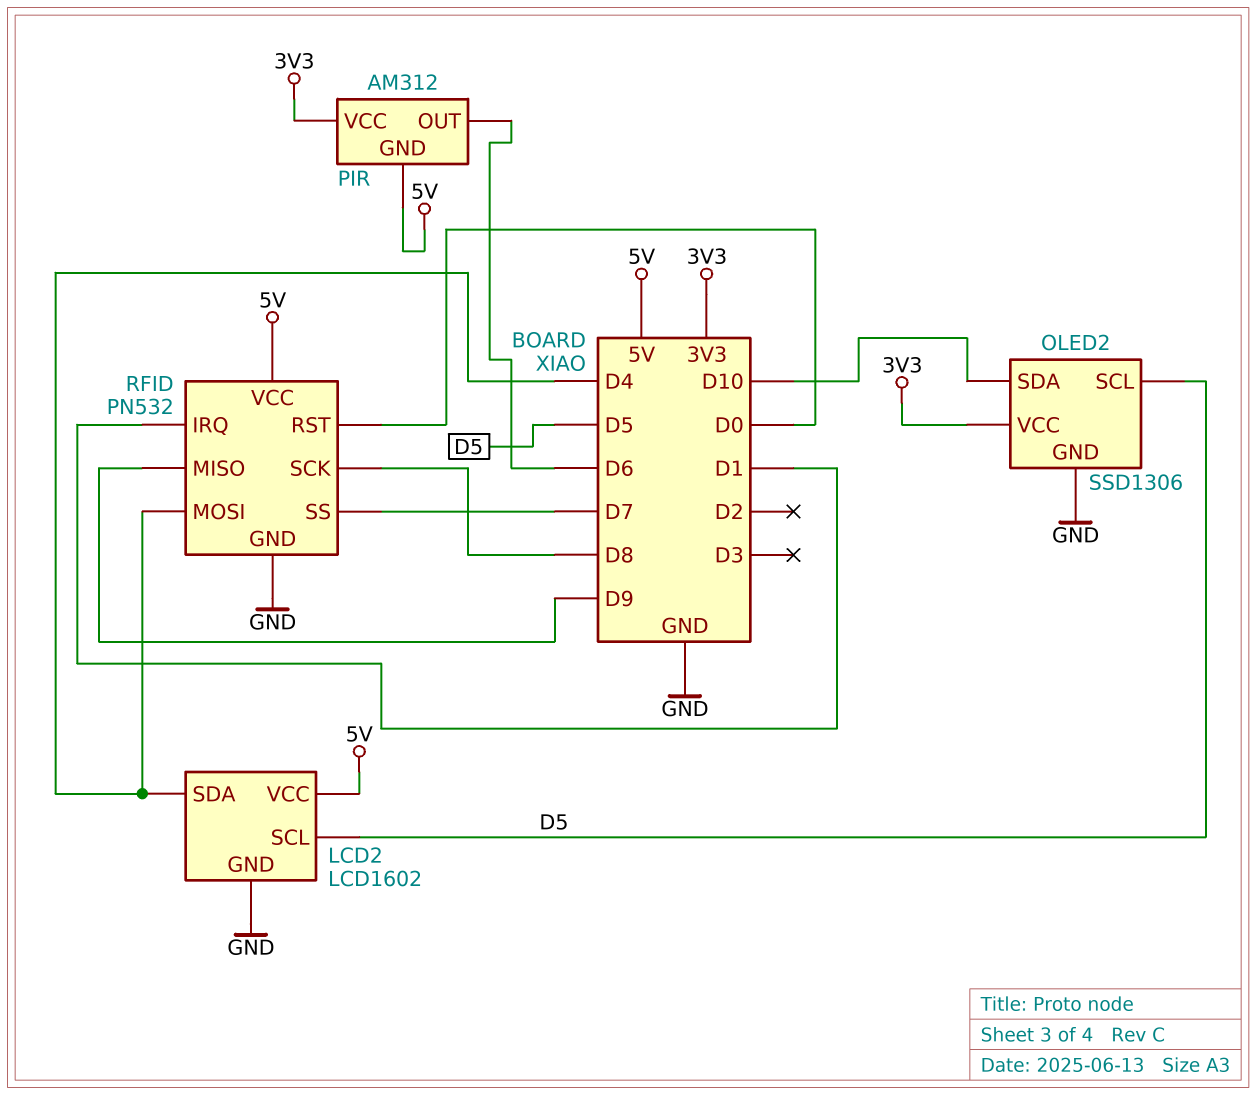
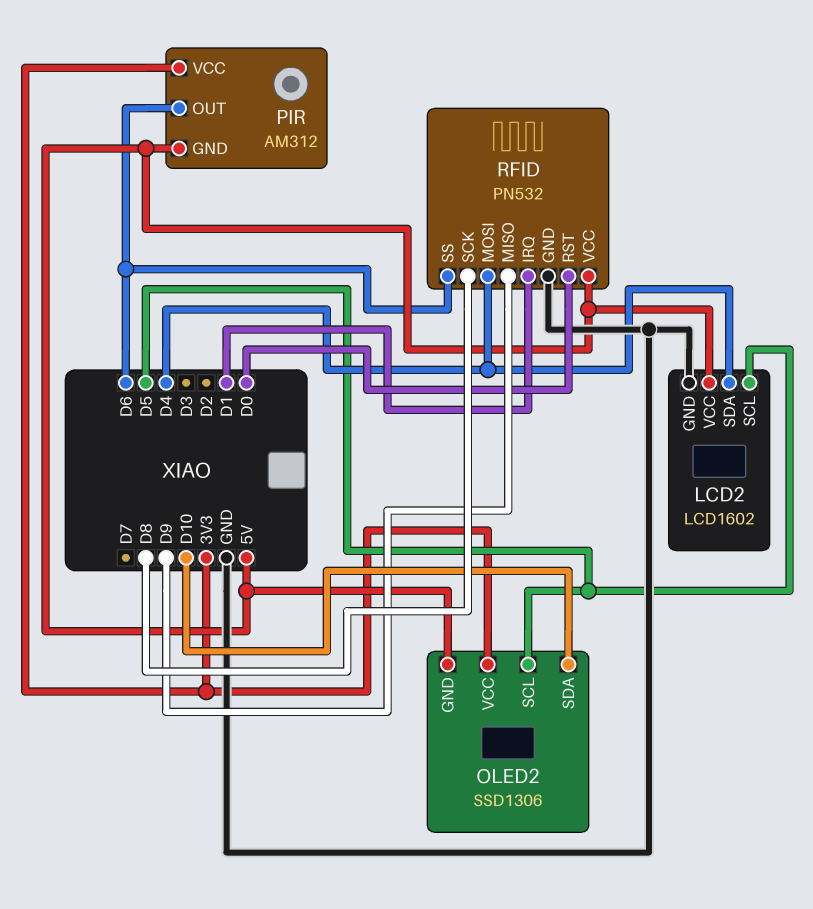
OLED2 pin GND: GND -> 5V
RFID pin SS: D7 -> D6

